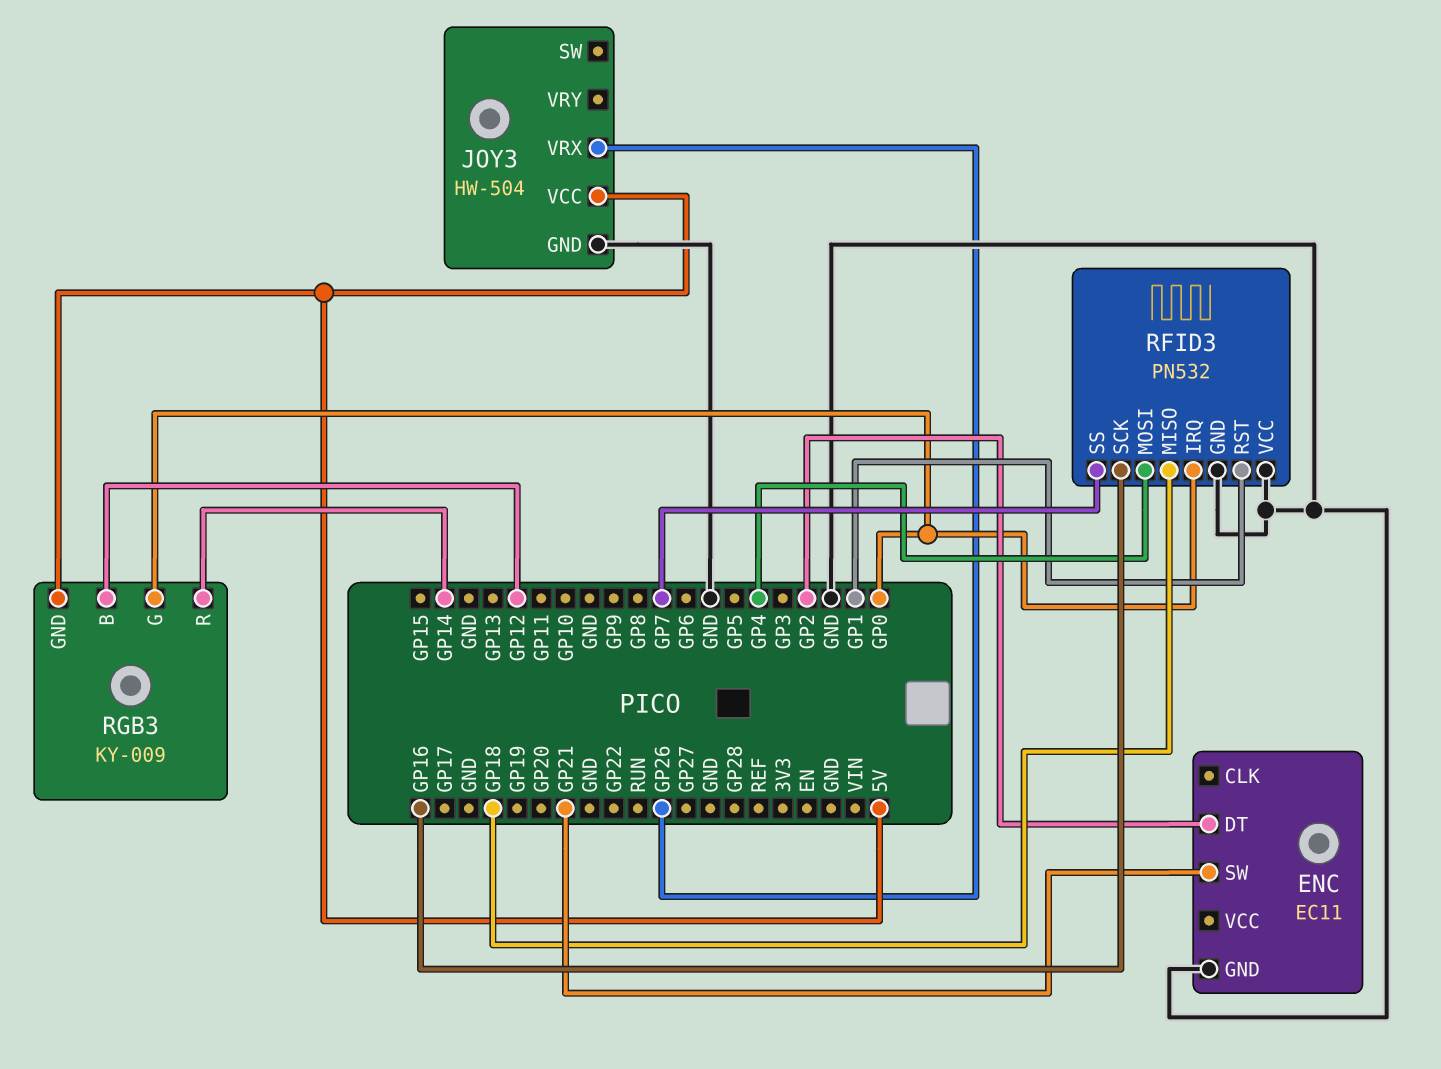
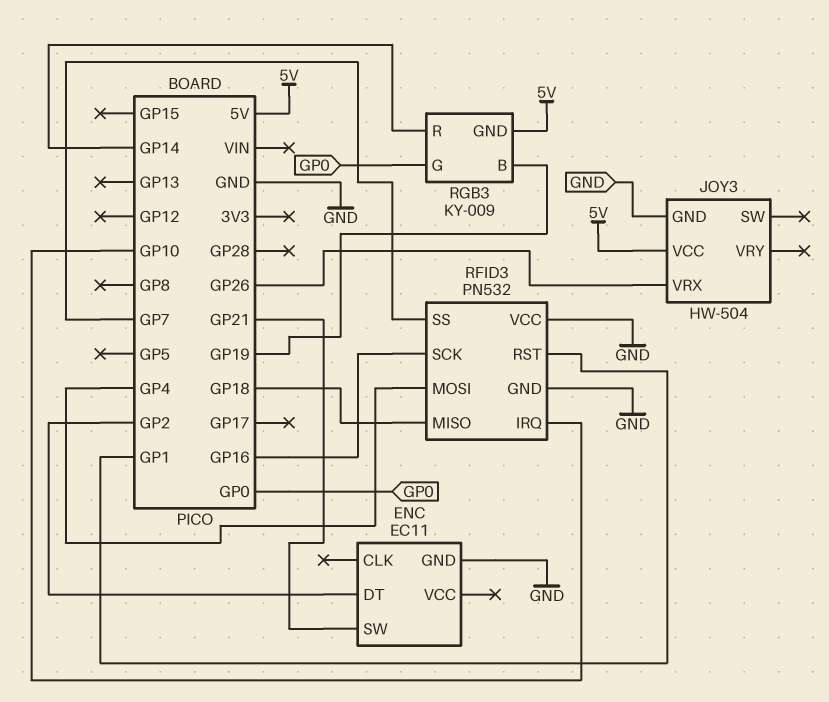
RFID3 pin IRQ: GP0 -> GP10
RGB3 pin B: GP12 -> GP19

